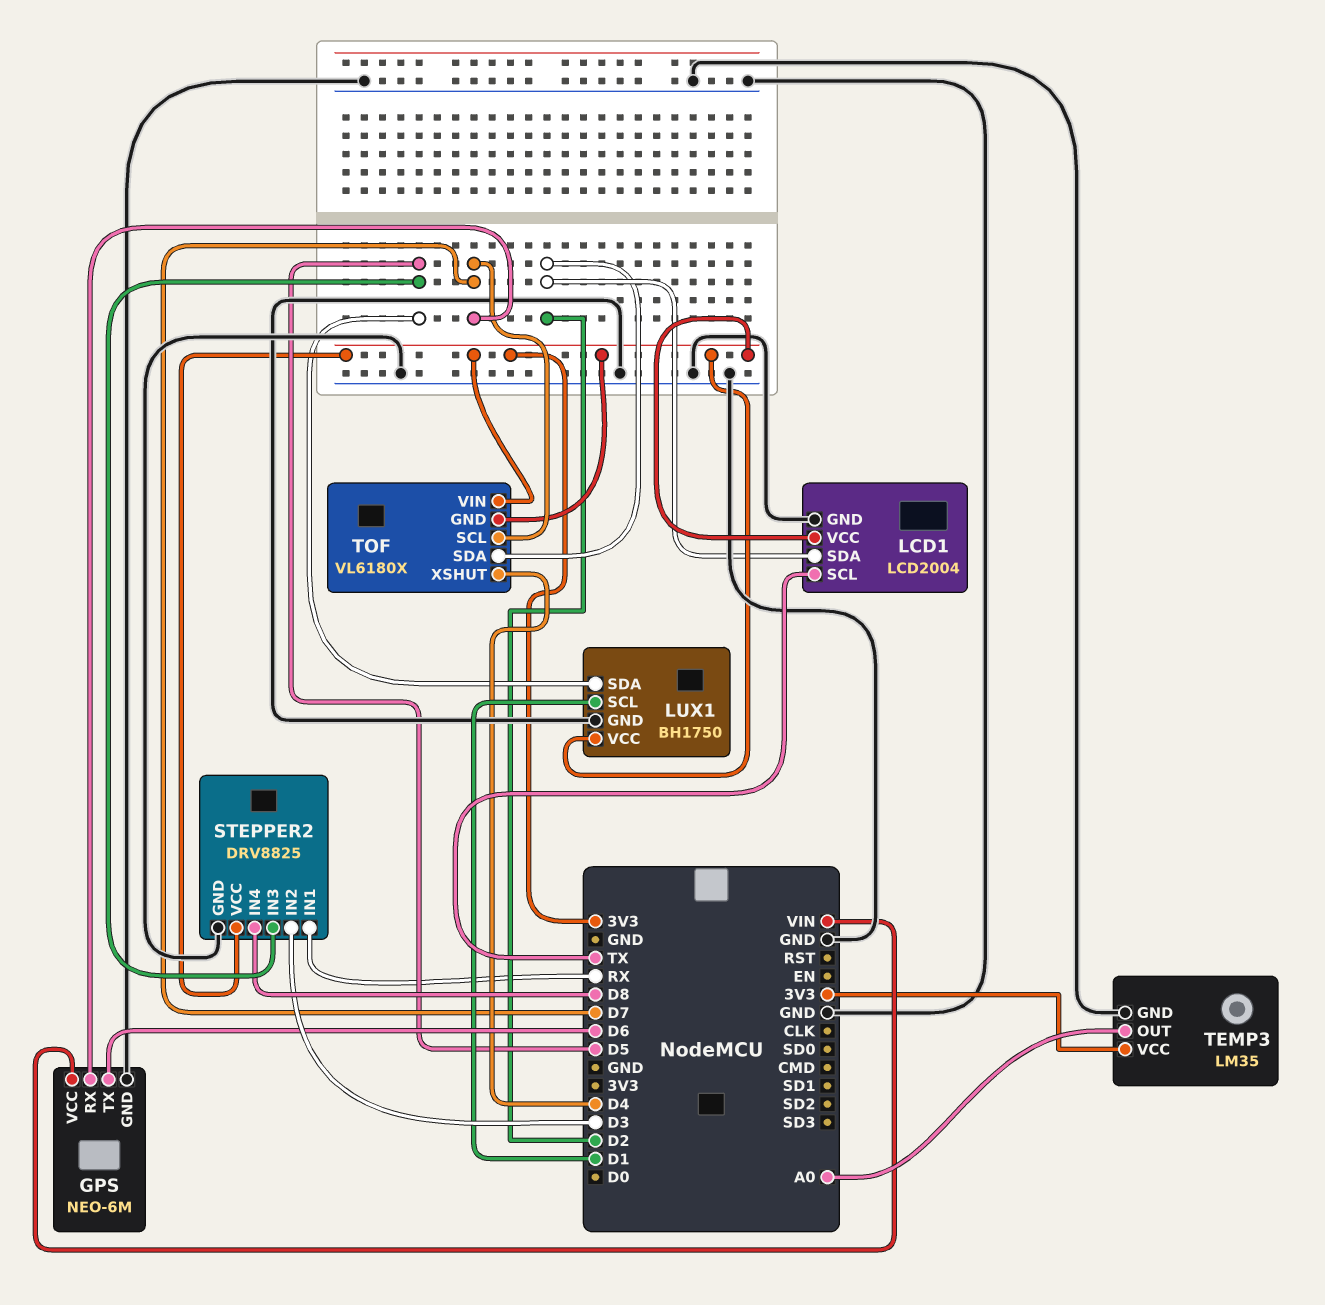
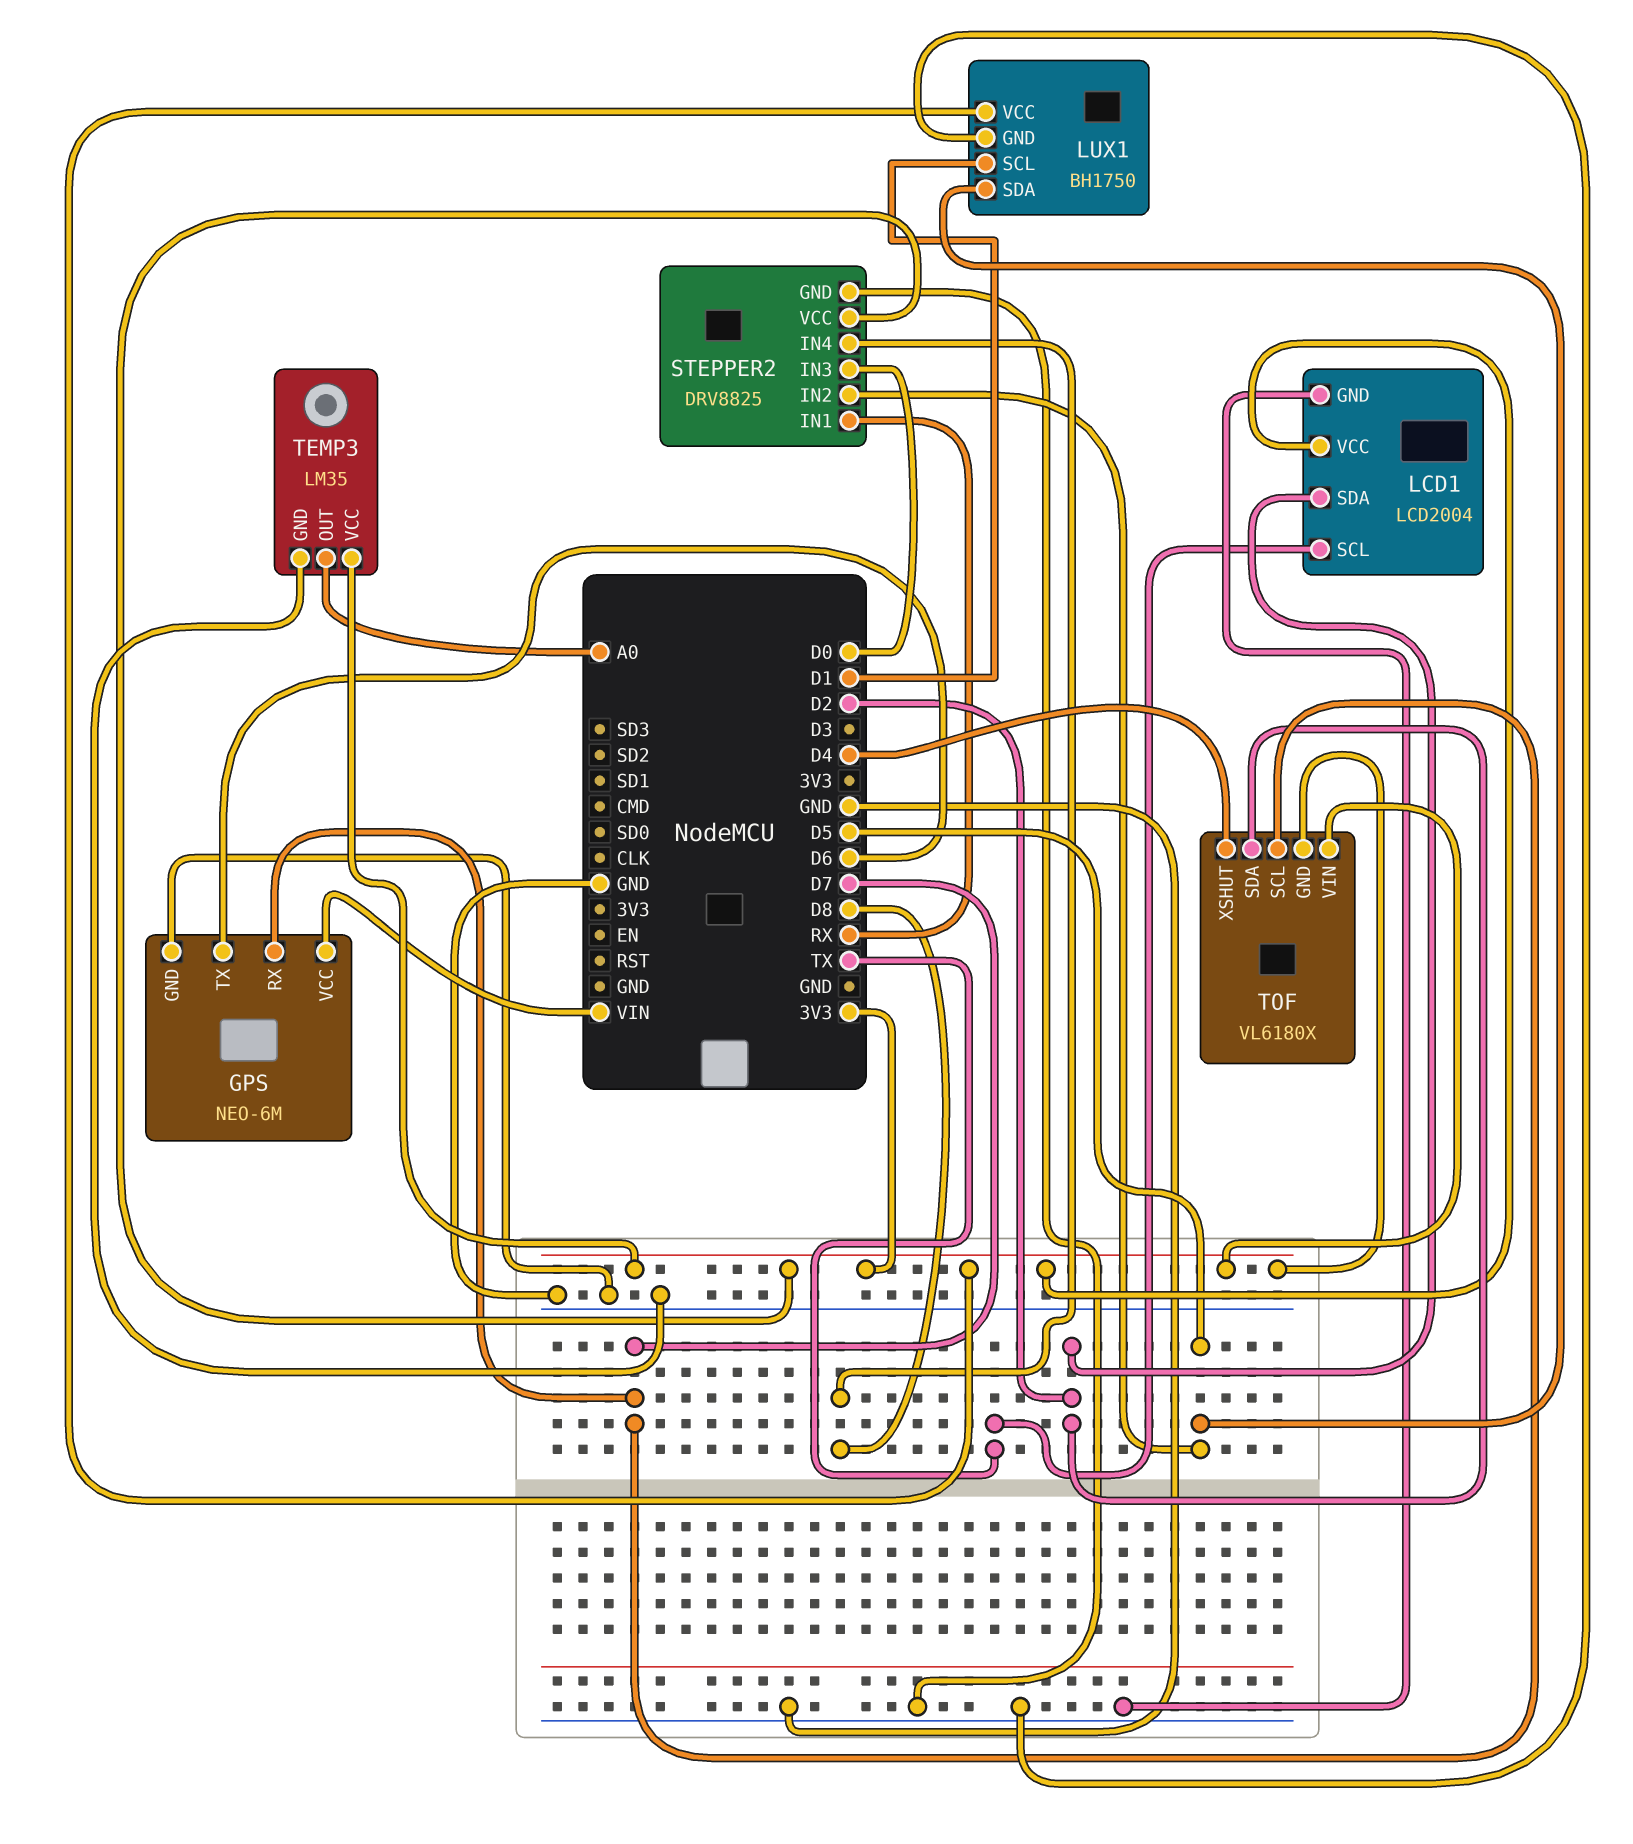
STEPPER2 pin IN2: D3 -> D5
STEPPER2 pin IN3: D5 -> D0

